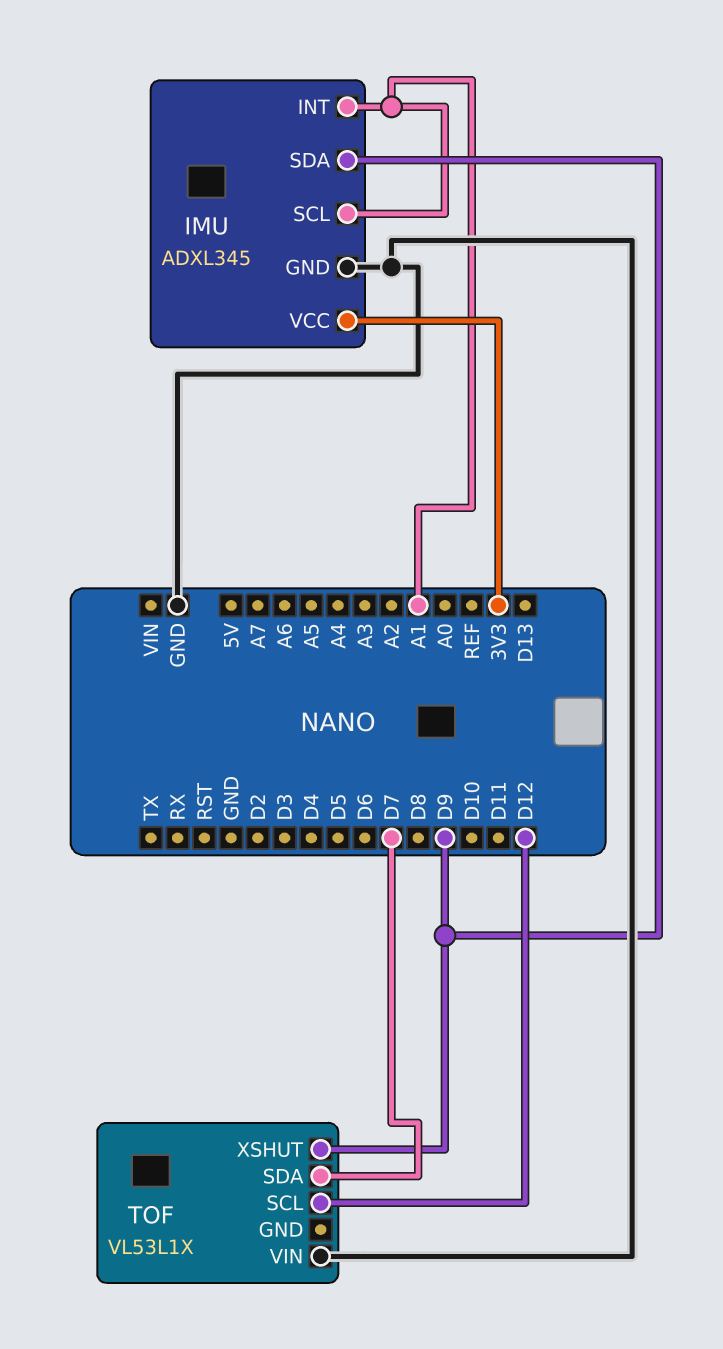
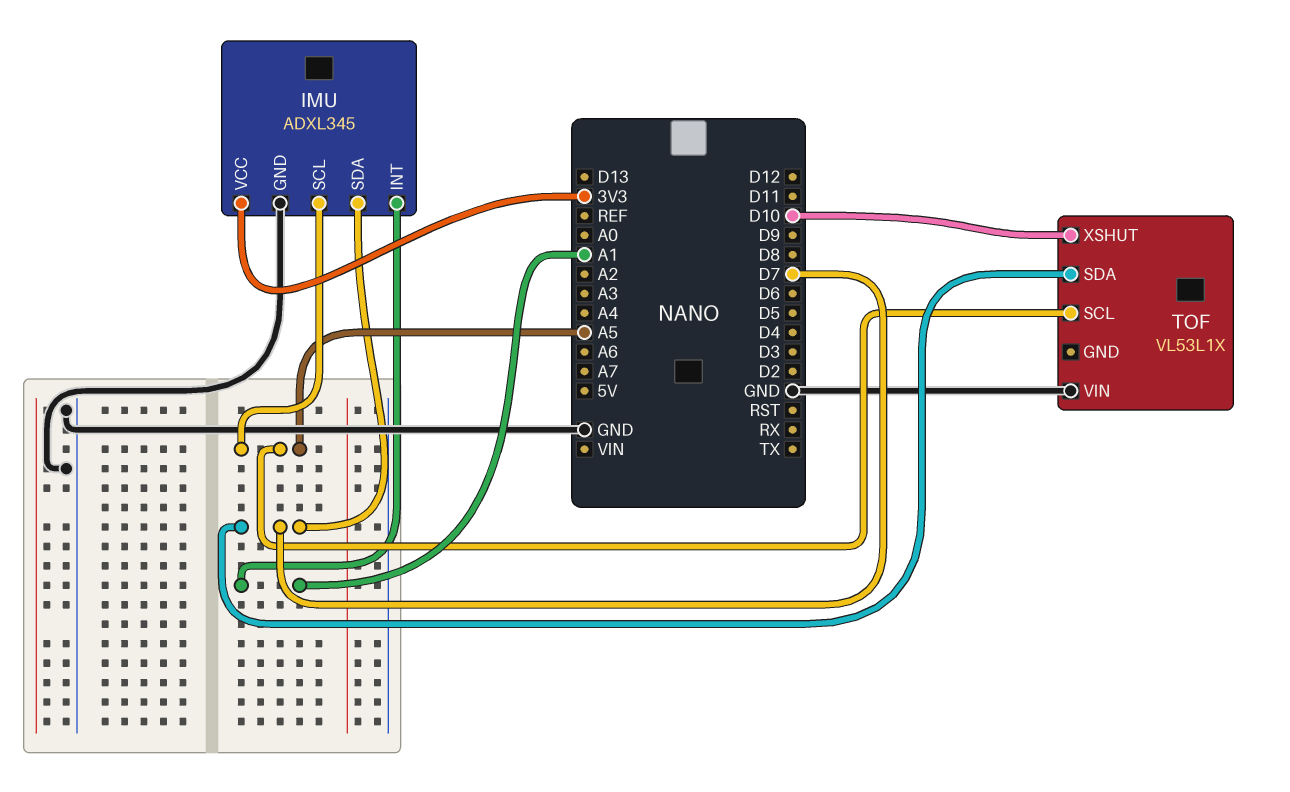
IMU pin SCL: A1 -> A5
IMU pin SDA: D9 -> D7
TOF pin SCL: D12 -> A5
TOF pin XSHUT: D9 -> D10

